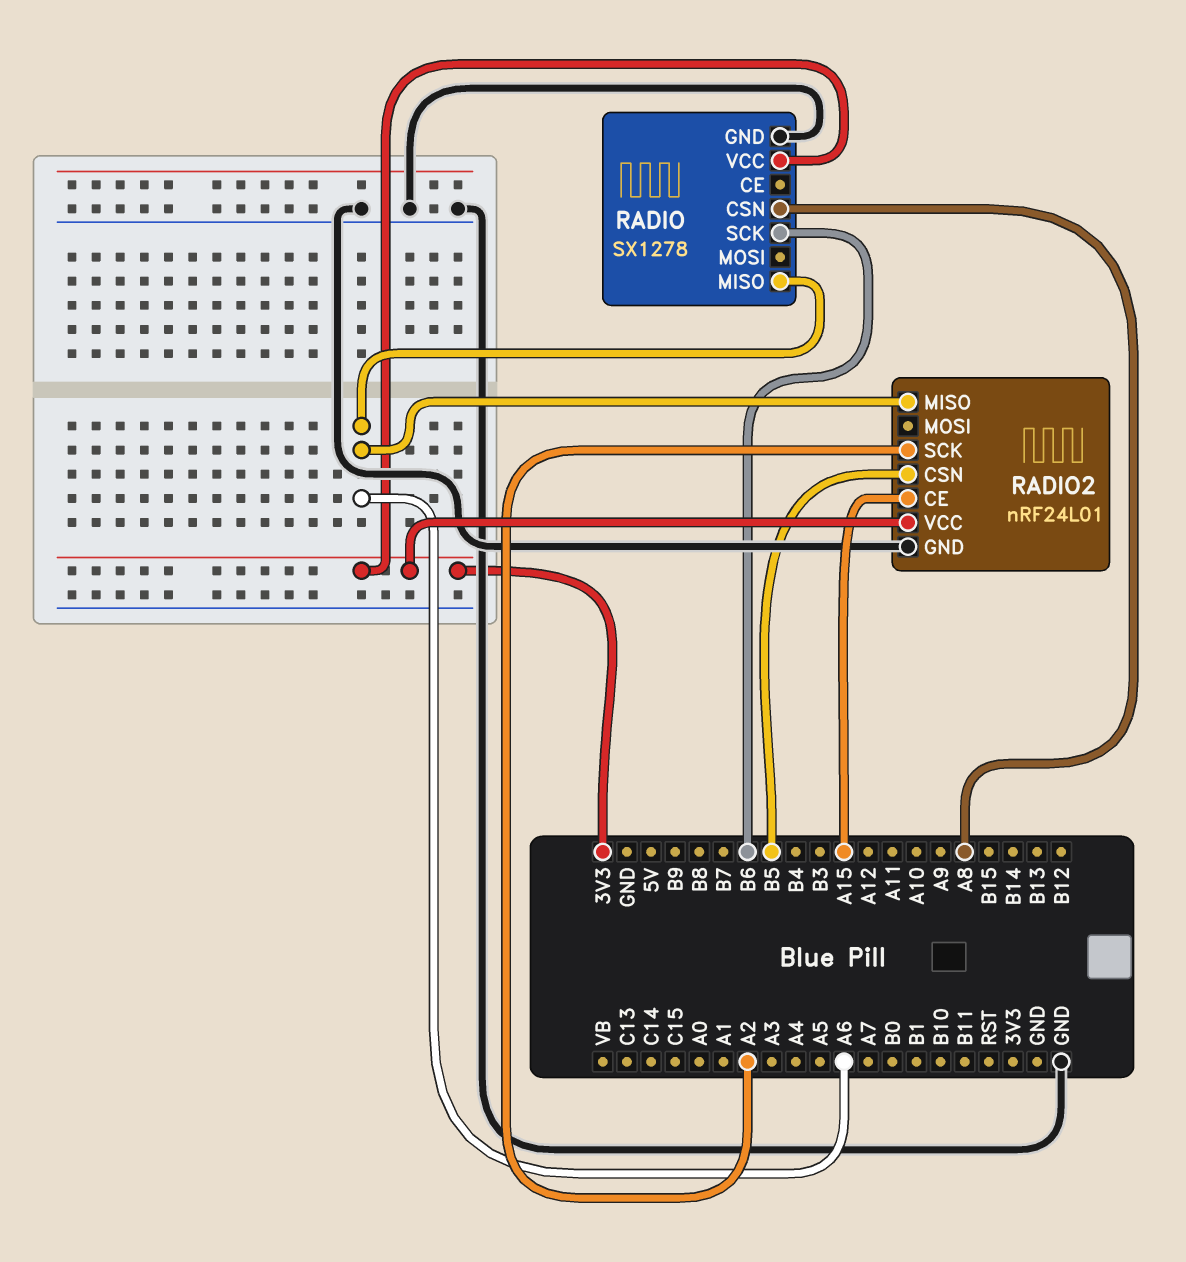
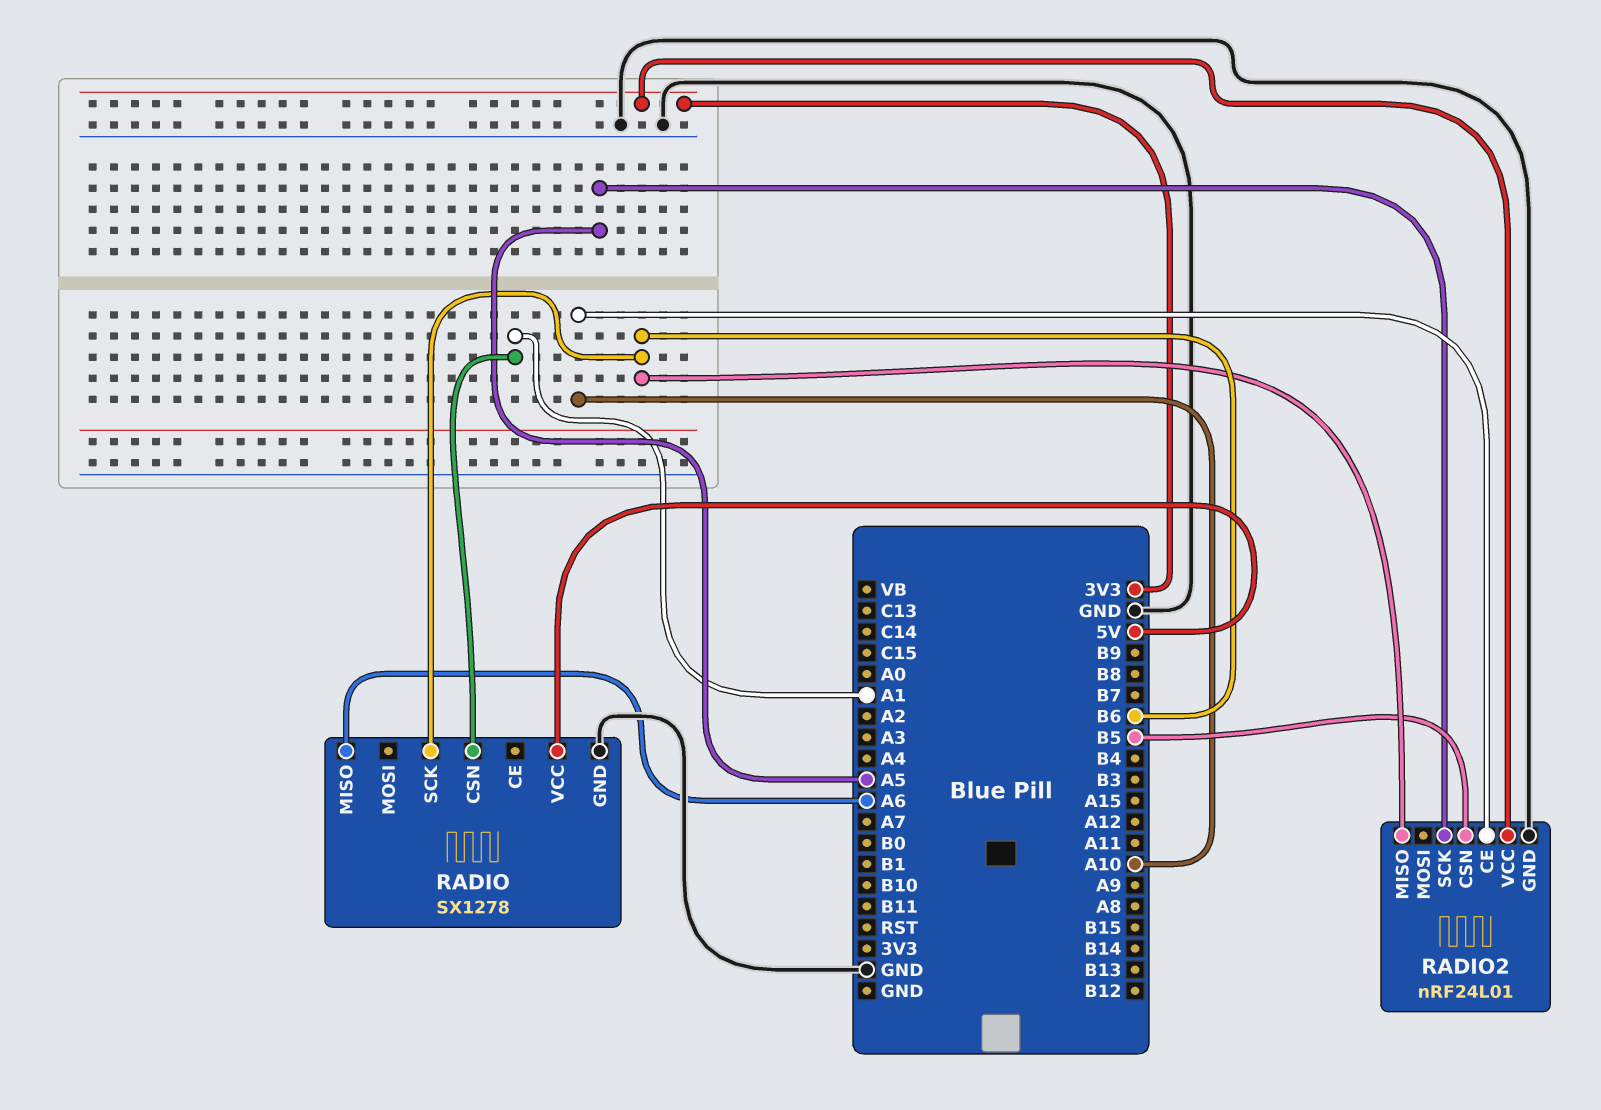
RADIO pin CSN: A8 -> A1
RADIO pin VCC: 3V3 -> 5V
RADIO2 pin CE: A15 -> A10
RADIO2 pin MISO: A6 -> B6
RADIO2 pin SCK: A2 -> A5

